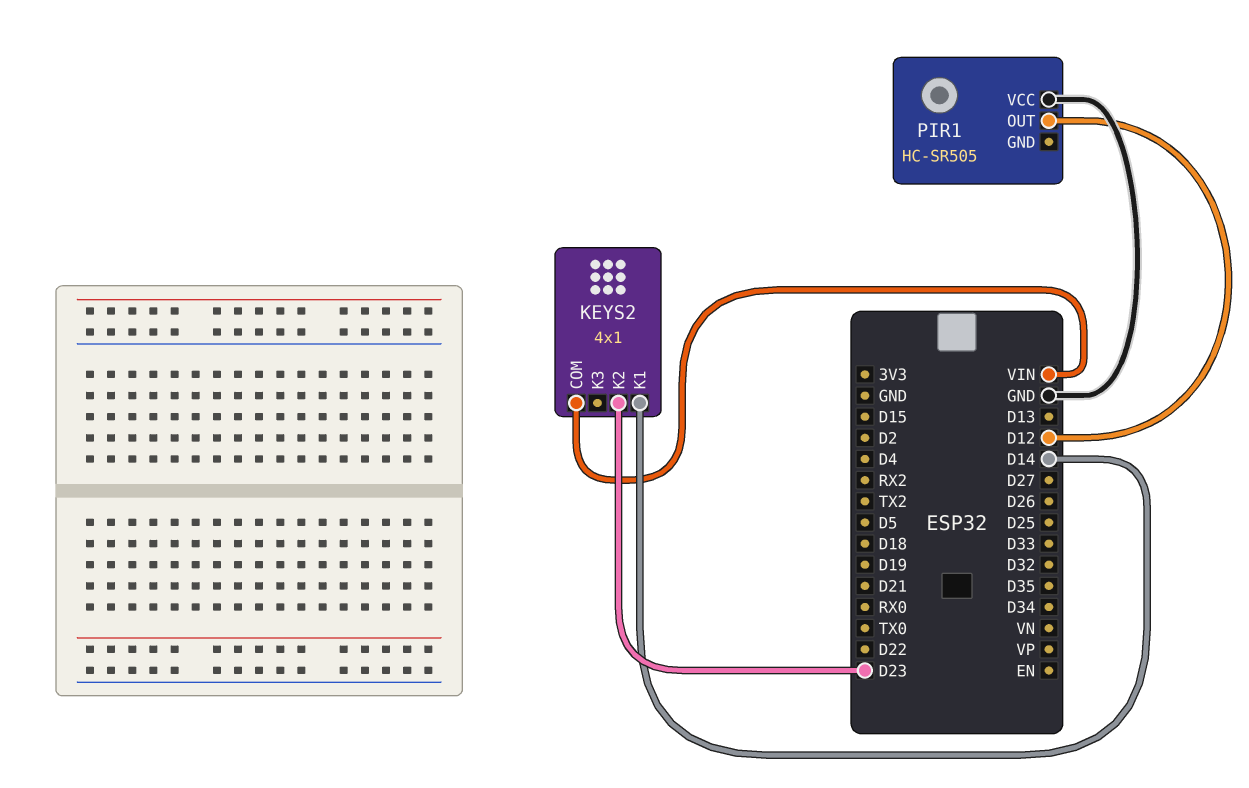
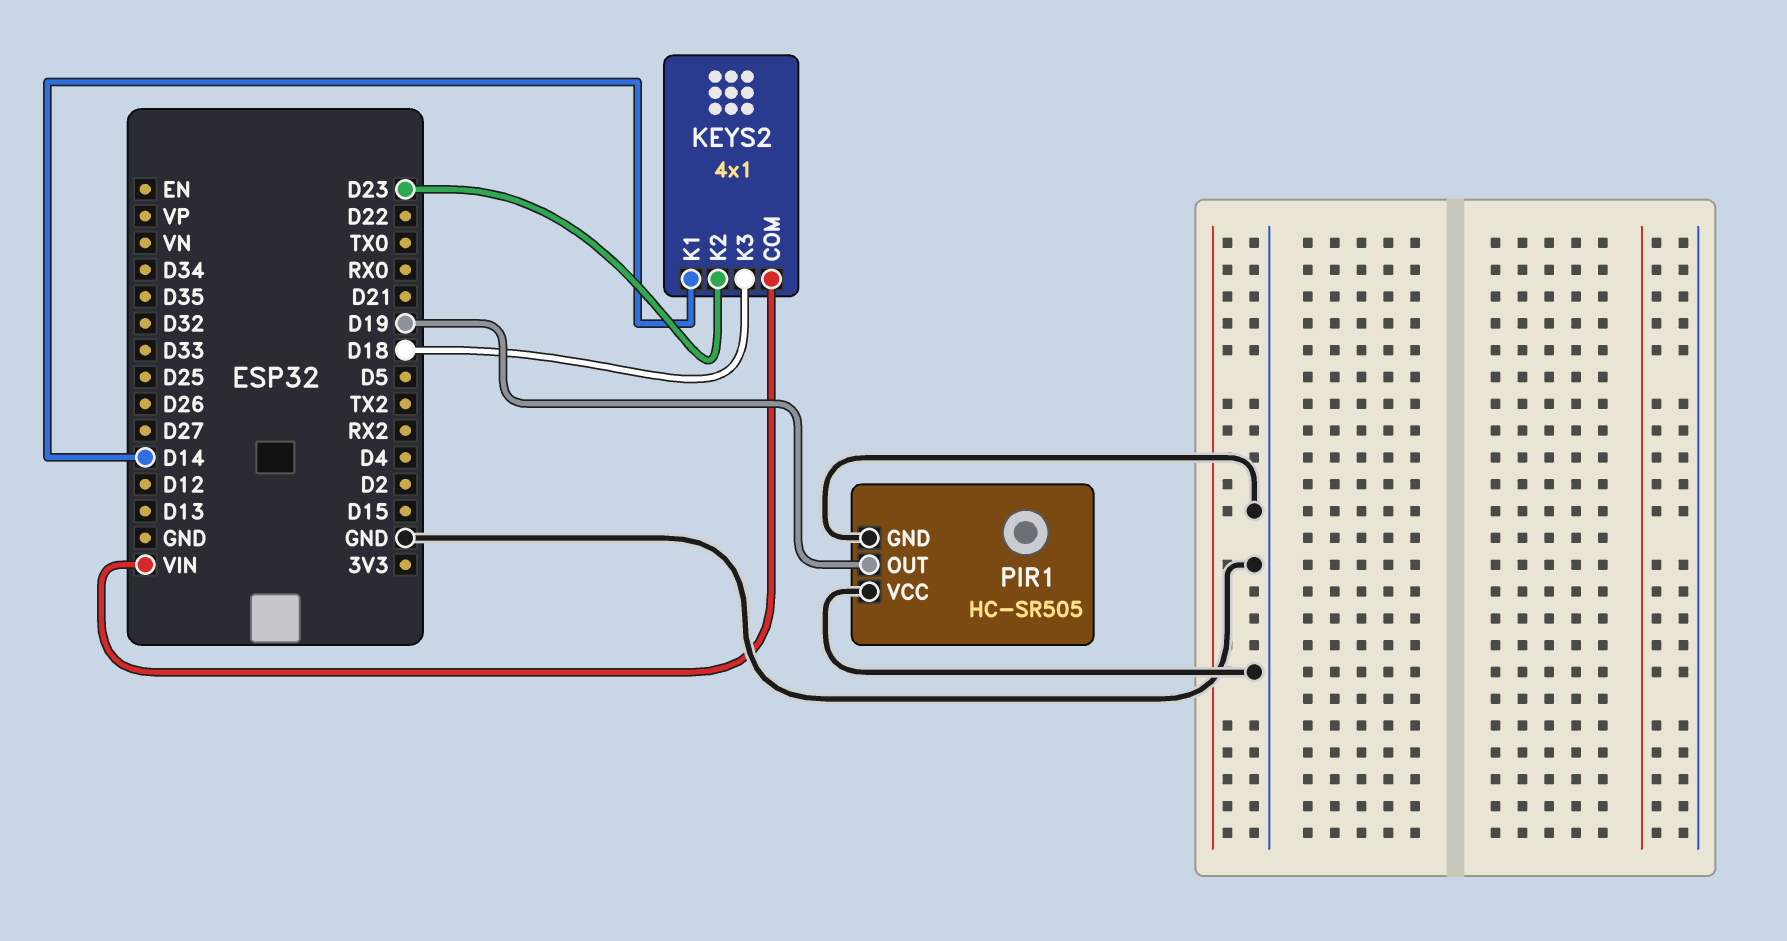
KEYS2 pin K3: none -> D18
PIR1 pin GND: none -> GND
PIR1 pin OUT: D12 -> D19

